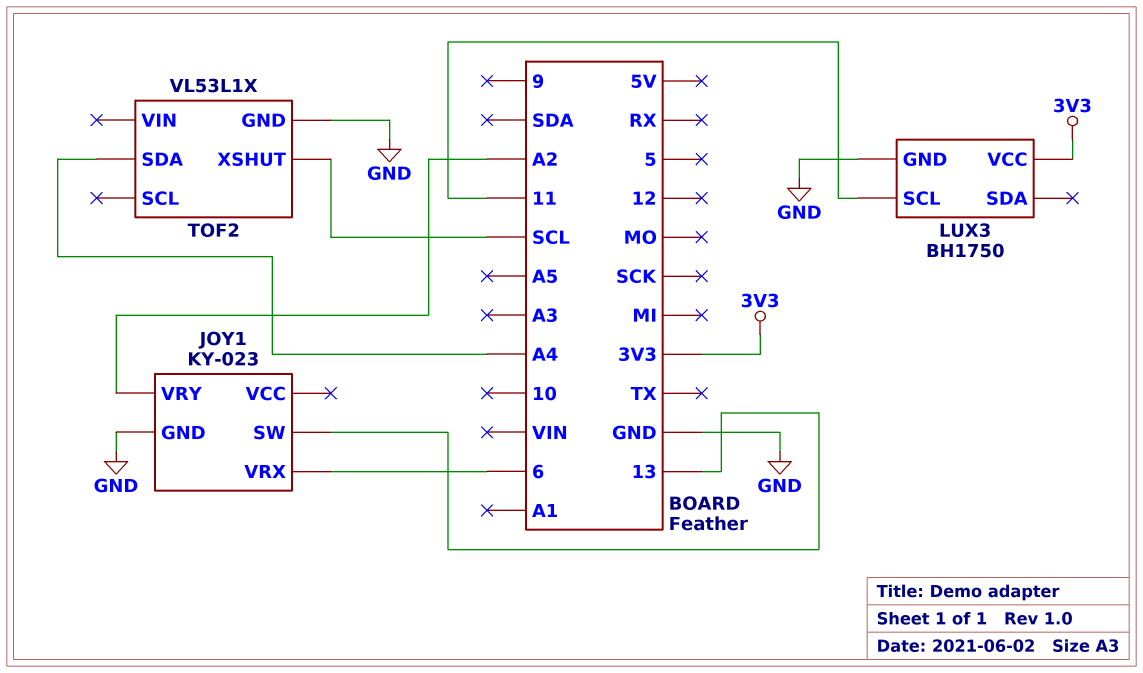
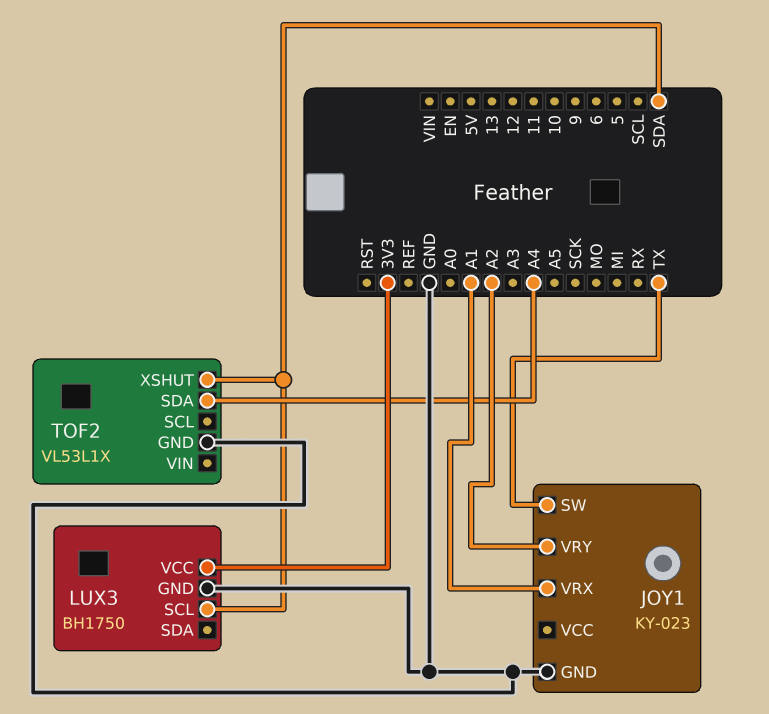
JOY1 pin SW: 13 -> TX
JOY1 pin VRX: 6 -> A1
LUX3 pin SCL: 11 -> SDA
TOF2 pin XSHUT: SCL -> SDA

